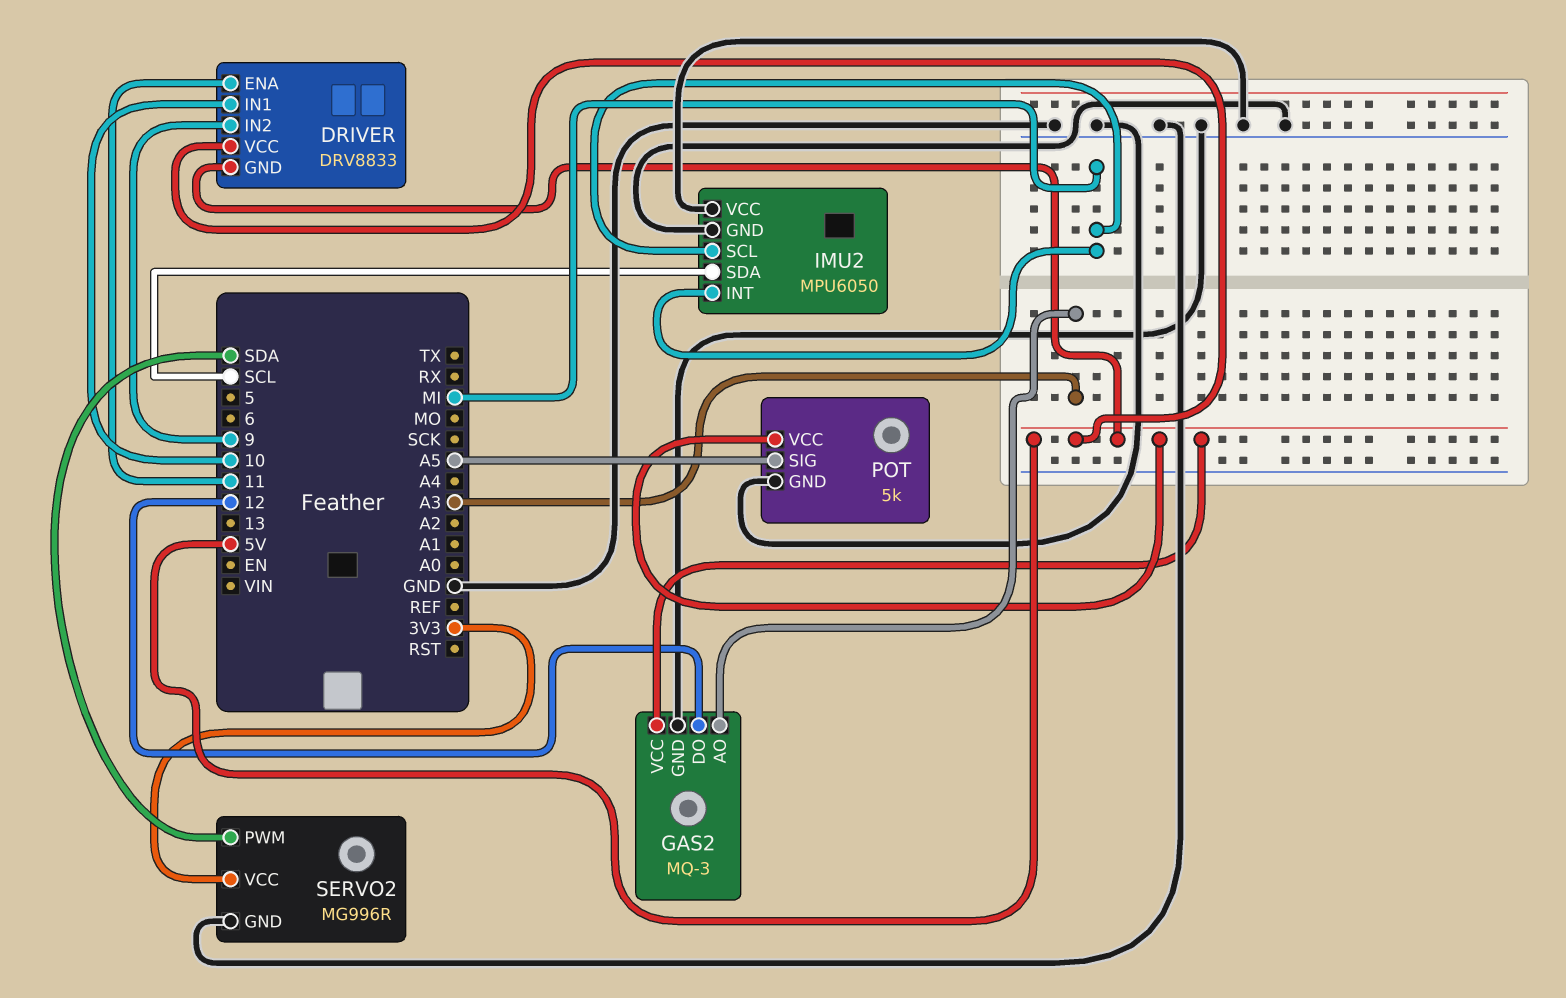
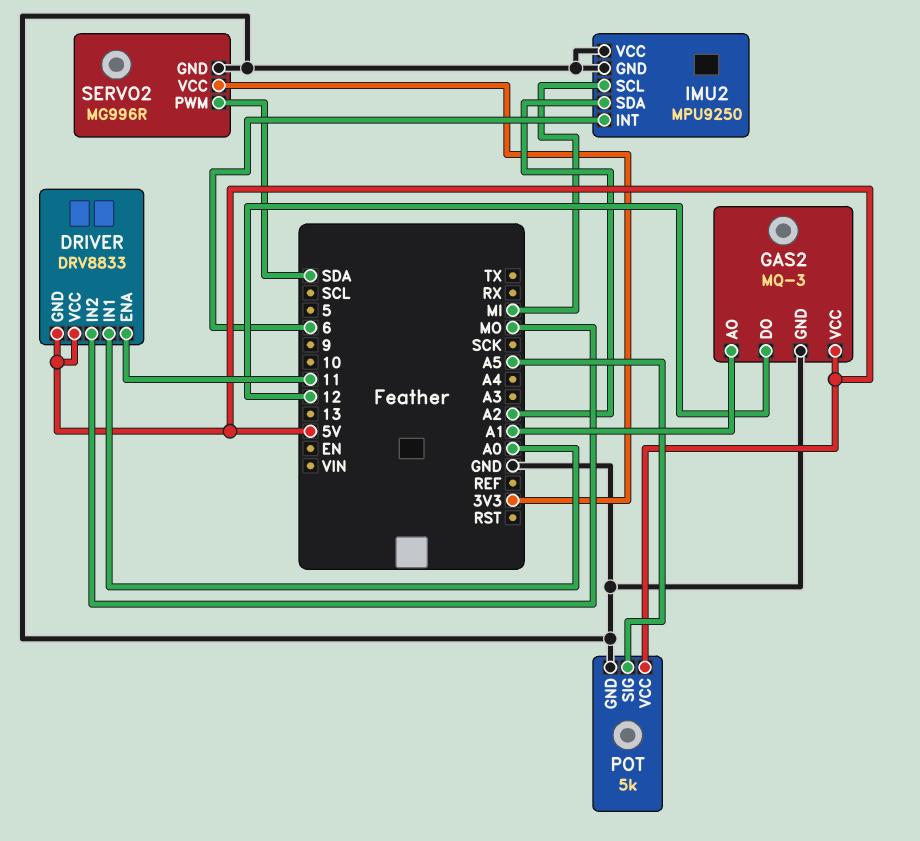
DRIVER pin IN1: 10 -> A0
DRIVER pin IN2: 9 -> MO
GAS2 pin AO: A3 -> A1
IMU2: MPU6050 -> MPU9250
IMU2 pin INT: MI -> 6
IMU2 pin SDA: SCL -> A2

